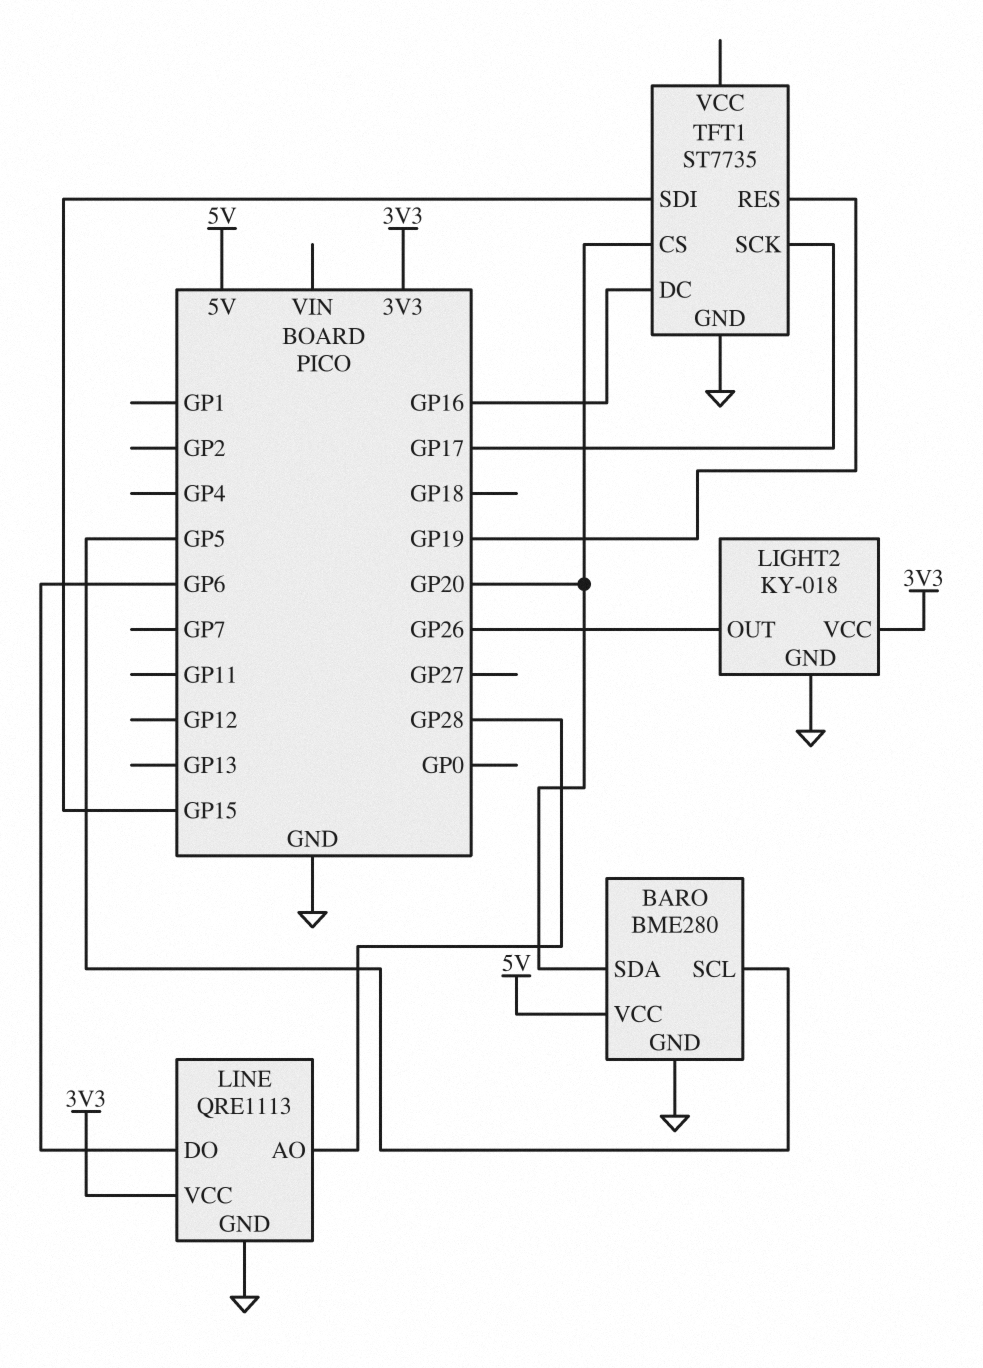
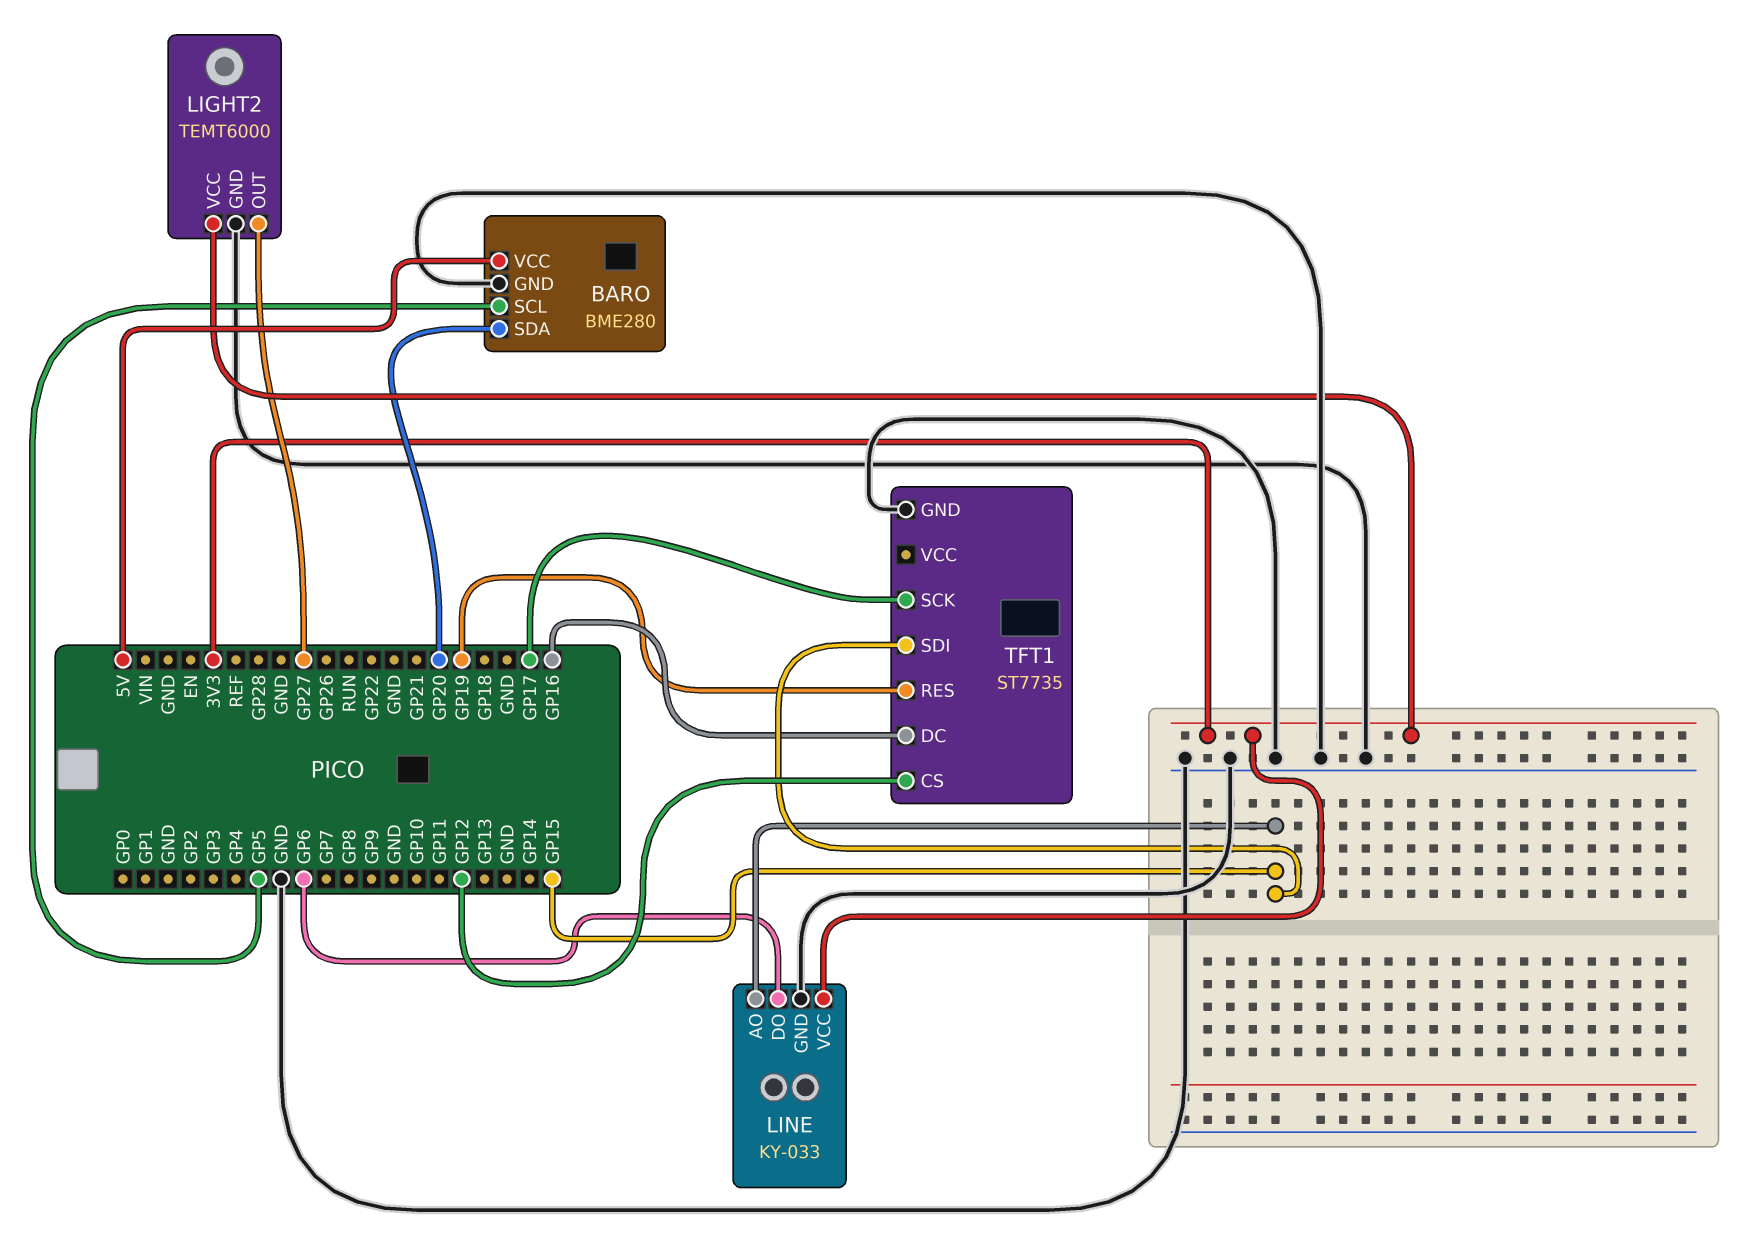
LIGHT2: KY-018 -> TEMT6000
LIGHT2 pin OUT: GP26 -> GP27
LINE: QRE1113 -> KY-033
LINE pin AO: GP28 -> GP15
TFT1 pin CS: GP20 -> GP12

